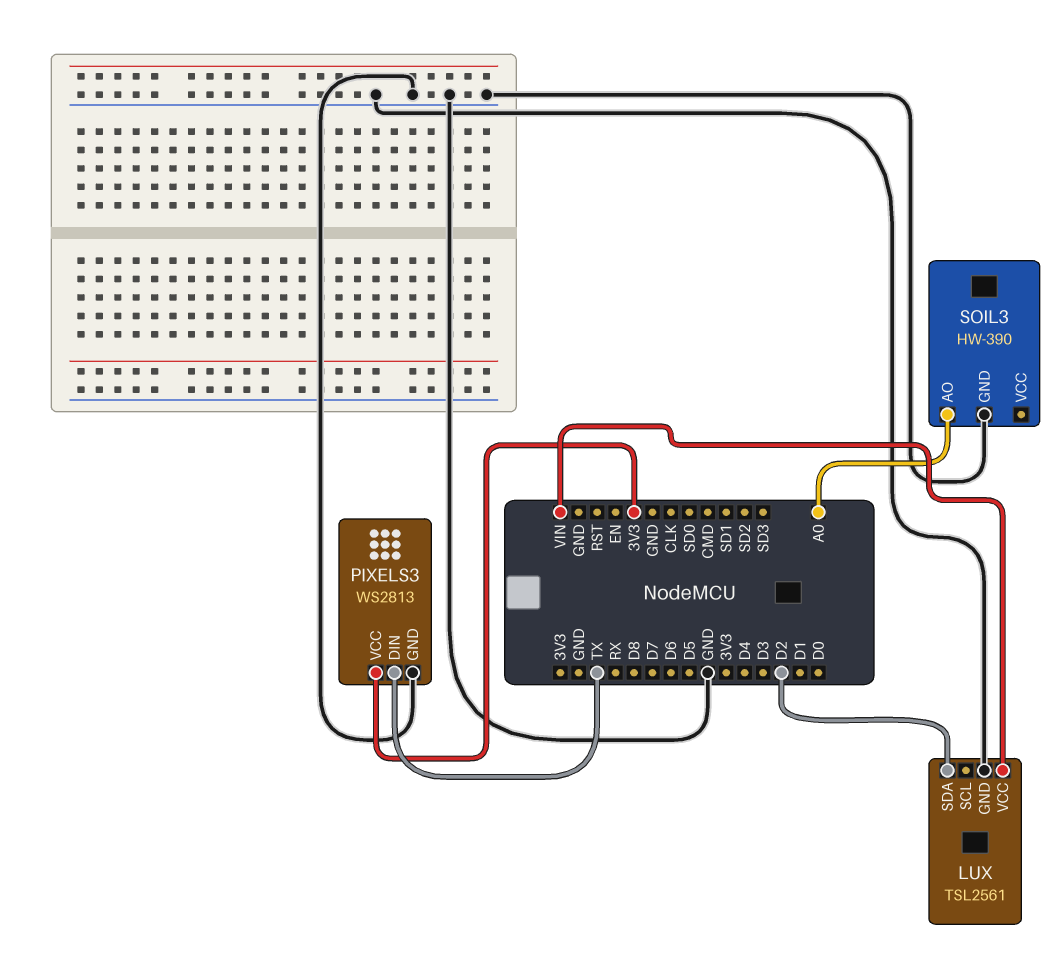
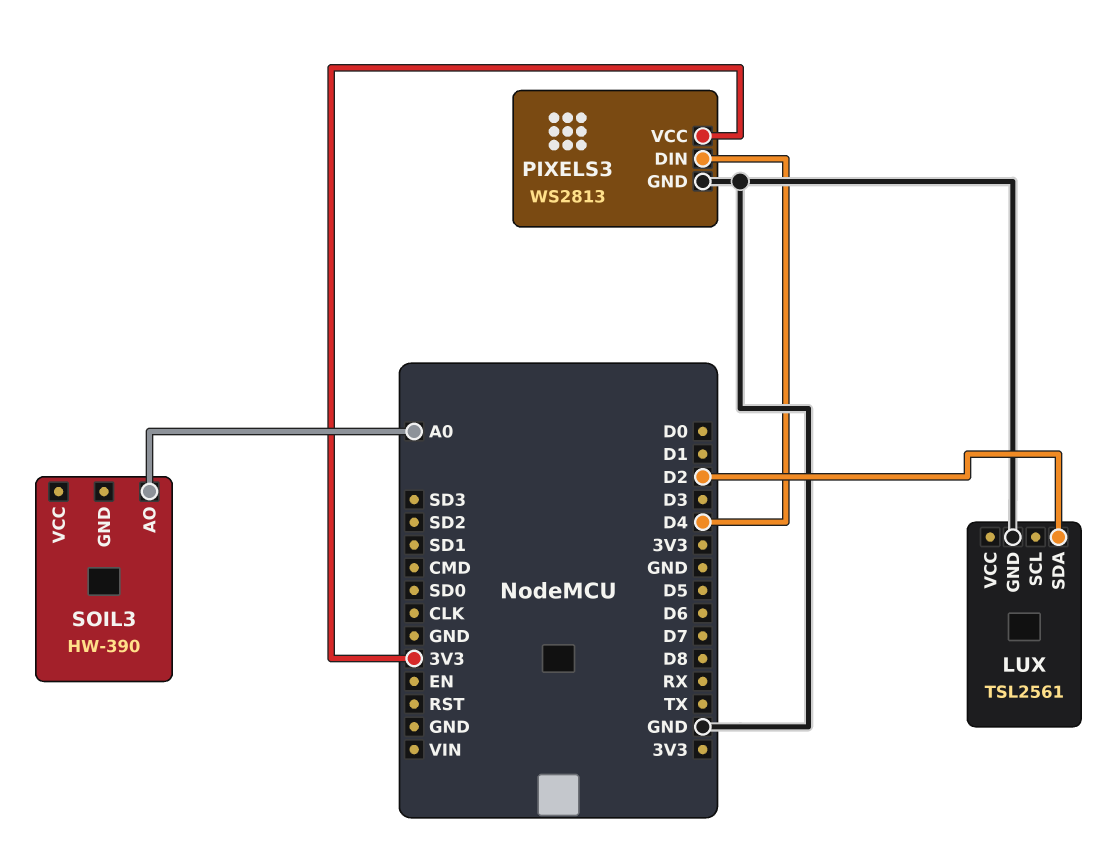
LUX pin VCC: VIN -> none
PIXELS3 pin DIN: TX -> D4
SOIL3 pin GND: GND -> none

